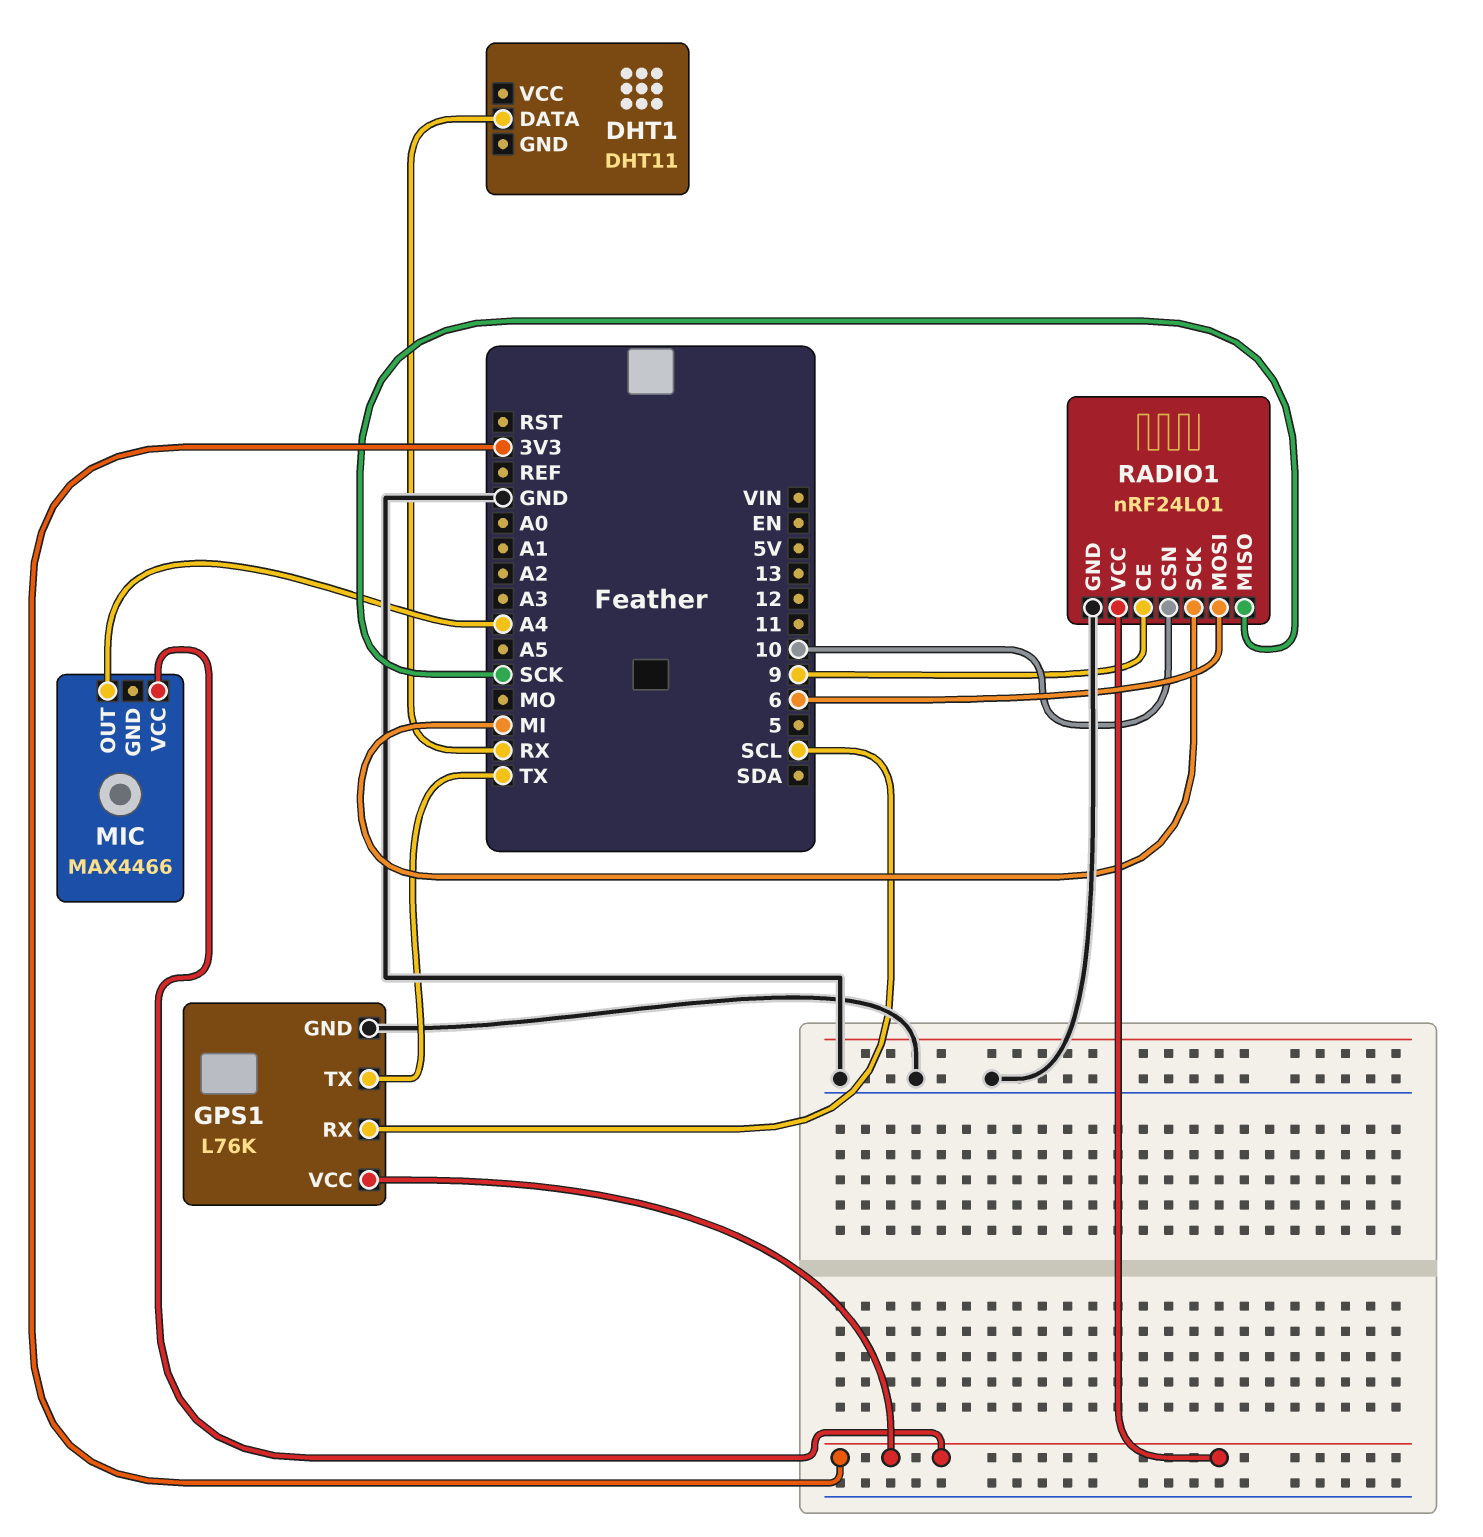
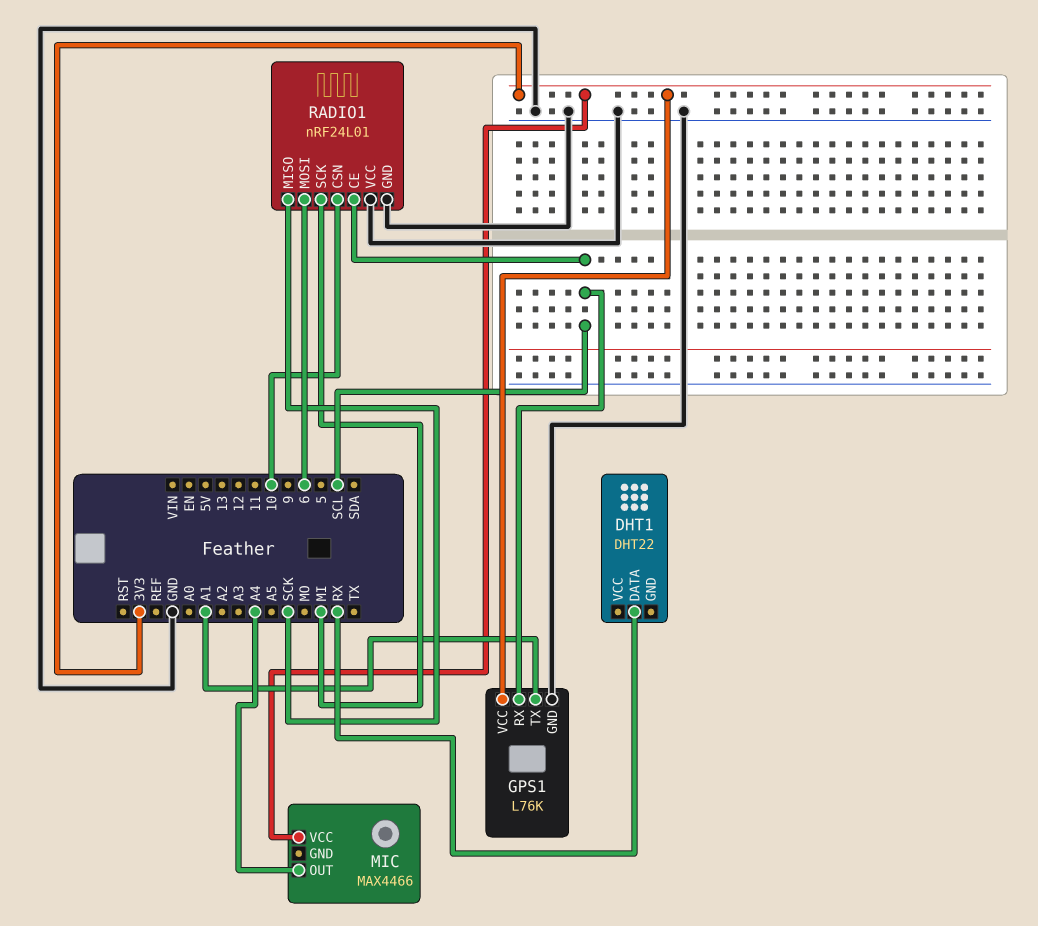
DHT1: DHT11 -> DHT22
GPS1 pin TX: TX -> A1
RADIO1 pin CE: 9 -> SCL
RADIO1 pin VCC: 3V3 -> GND

